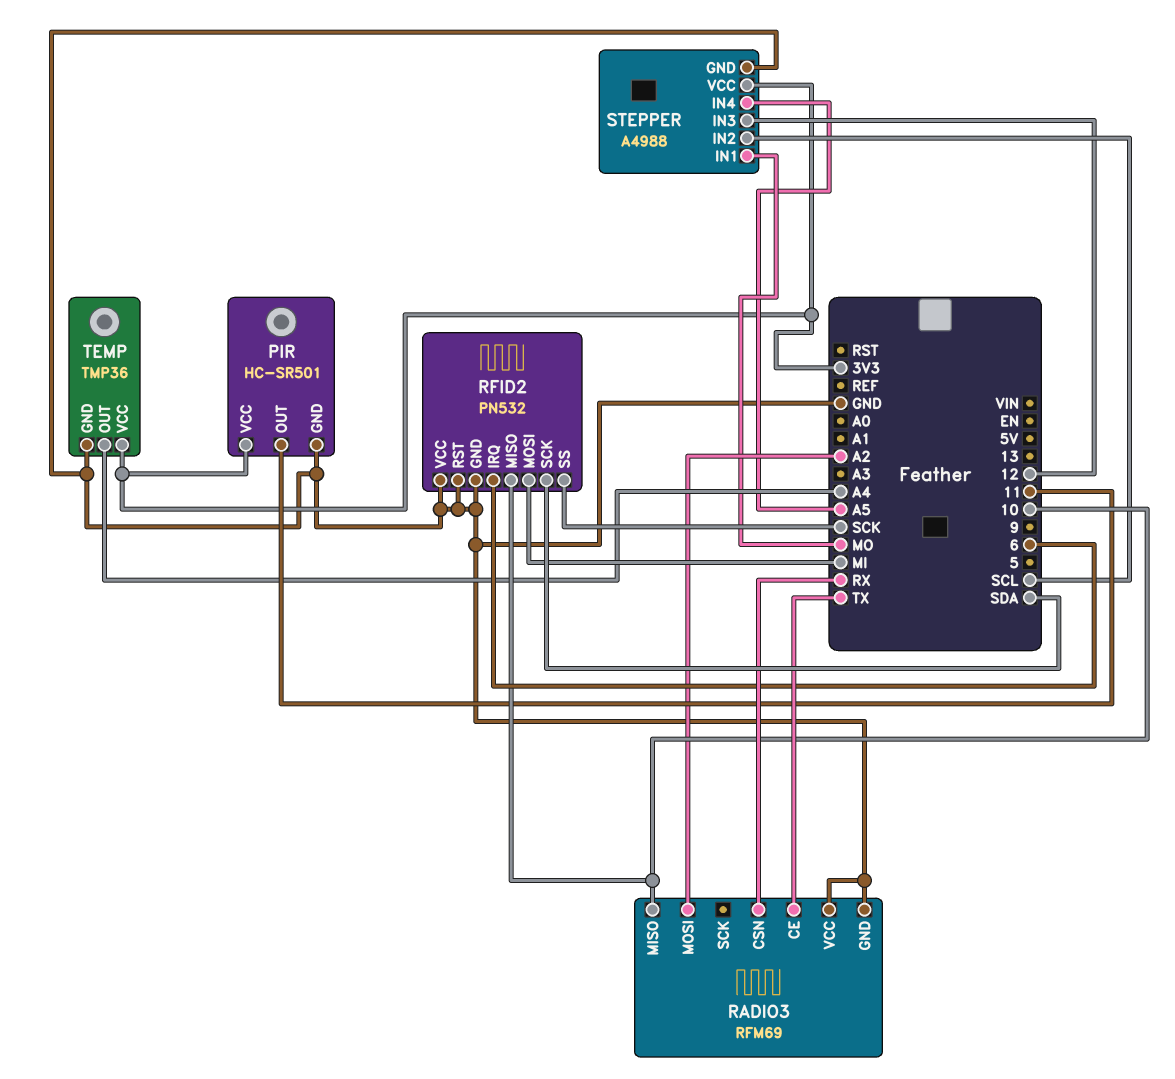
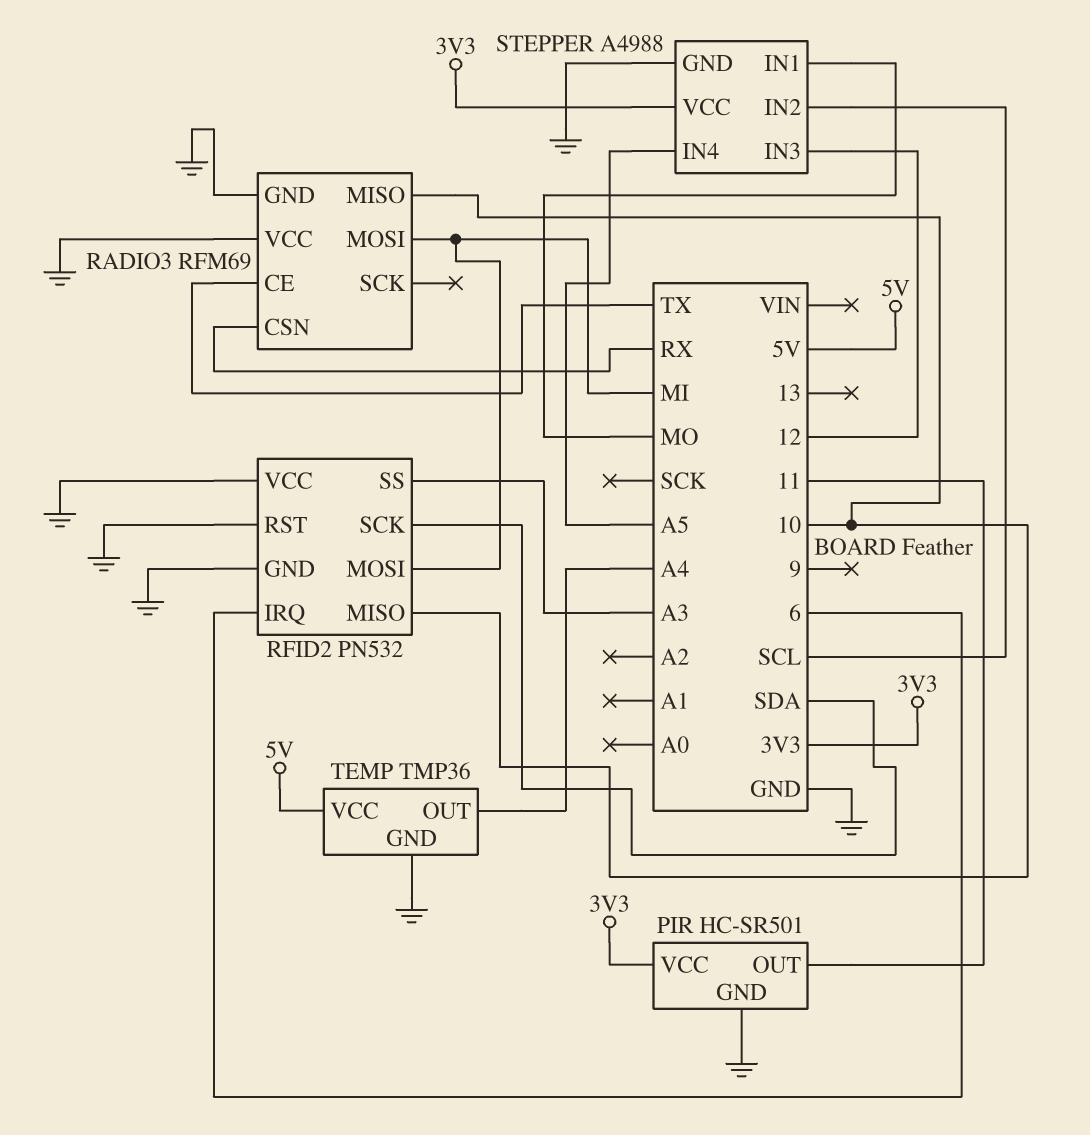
RADIO3 pin MOSI: A2 -> MI
RFID2 pin SS: SCK -> A3
TEMP pin VCC: 3V3 -> 5V

